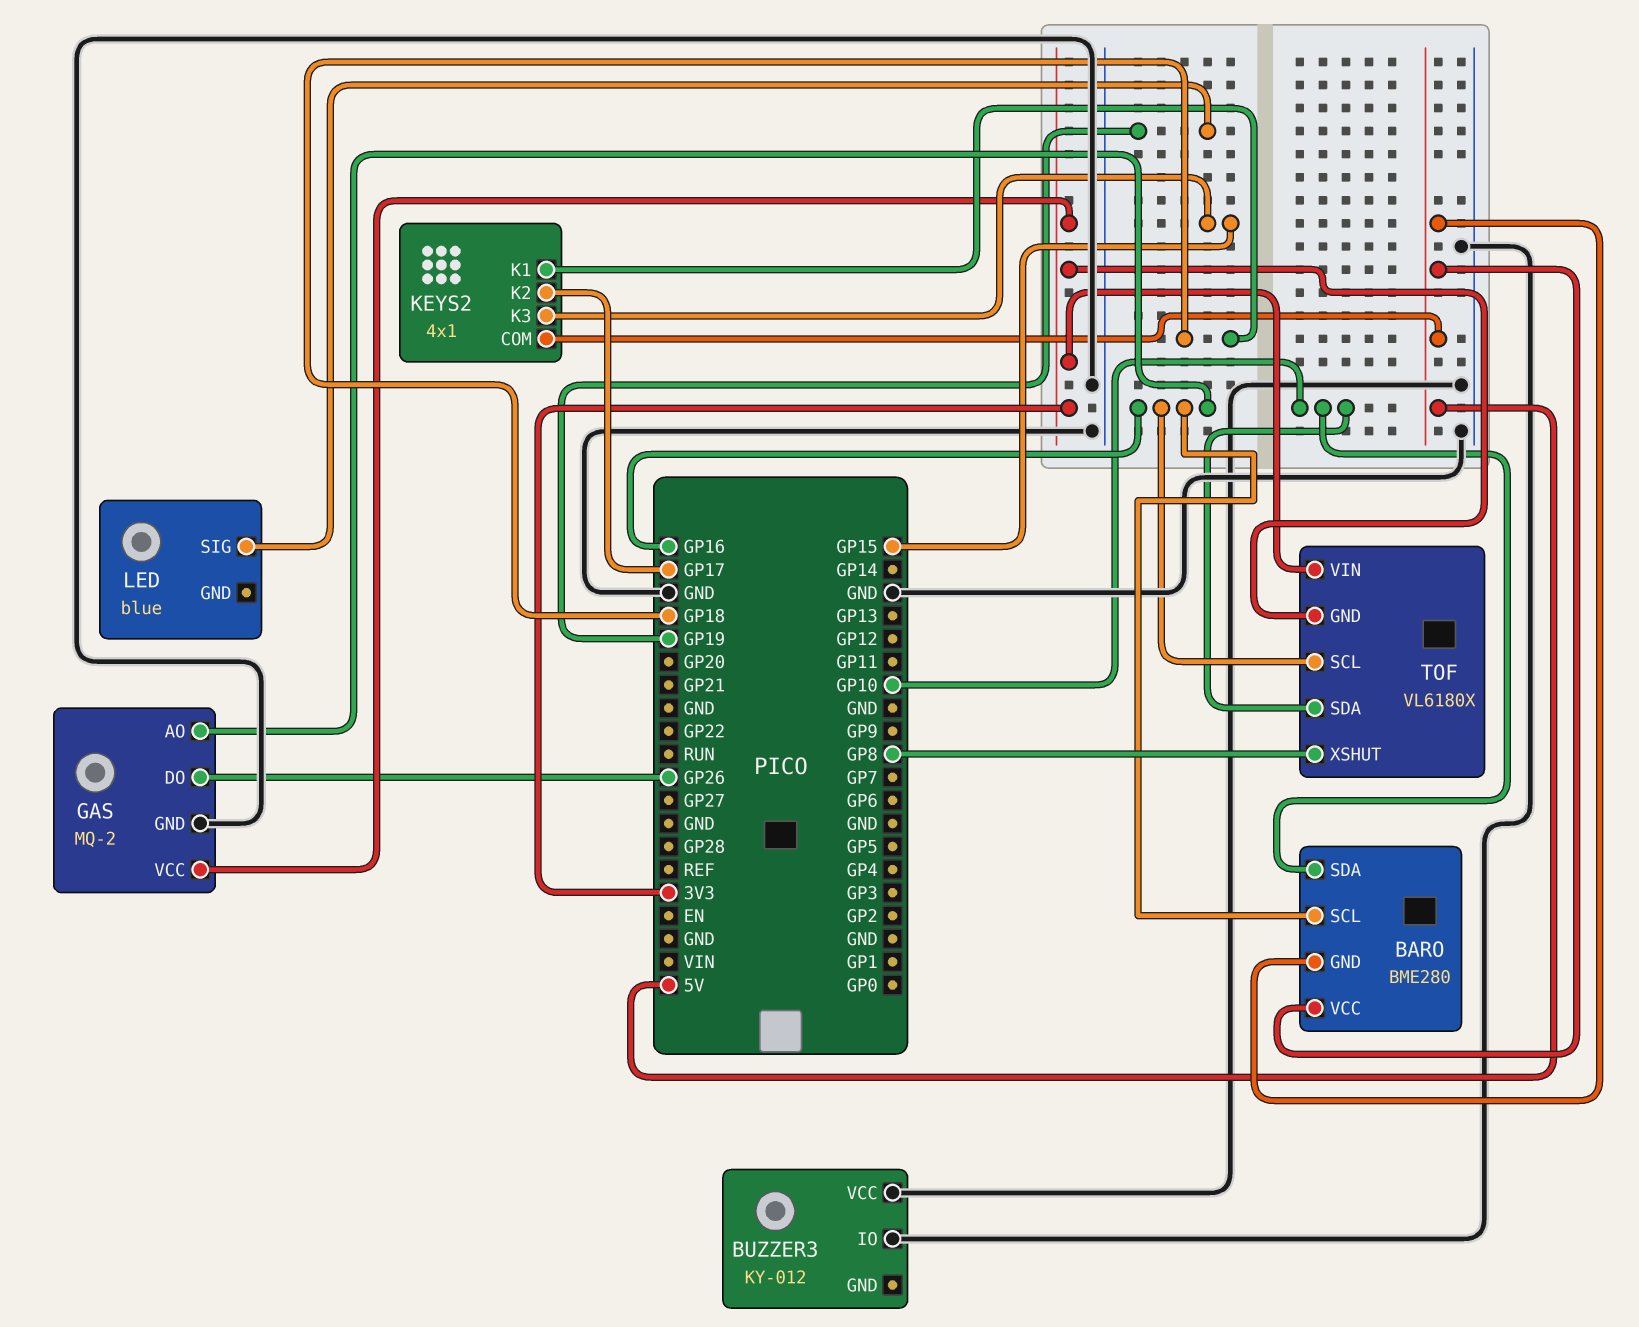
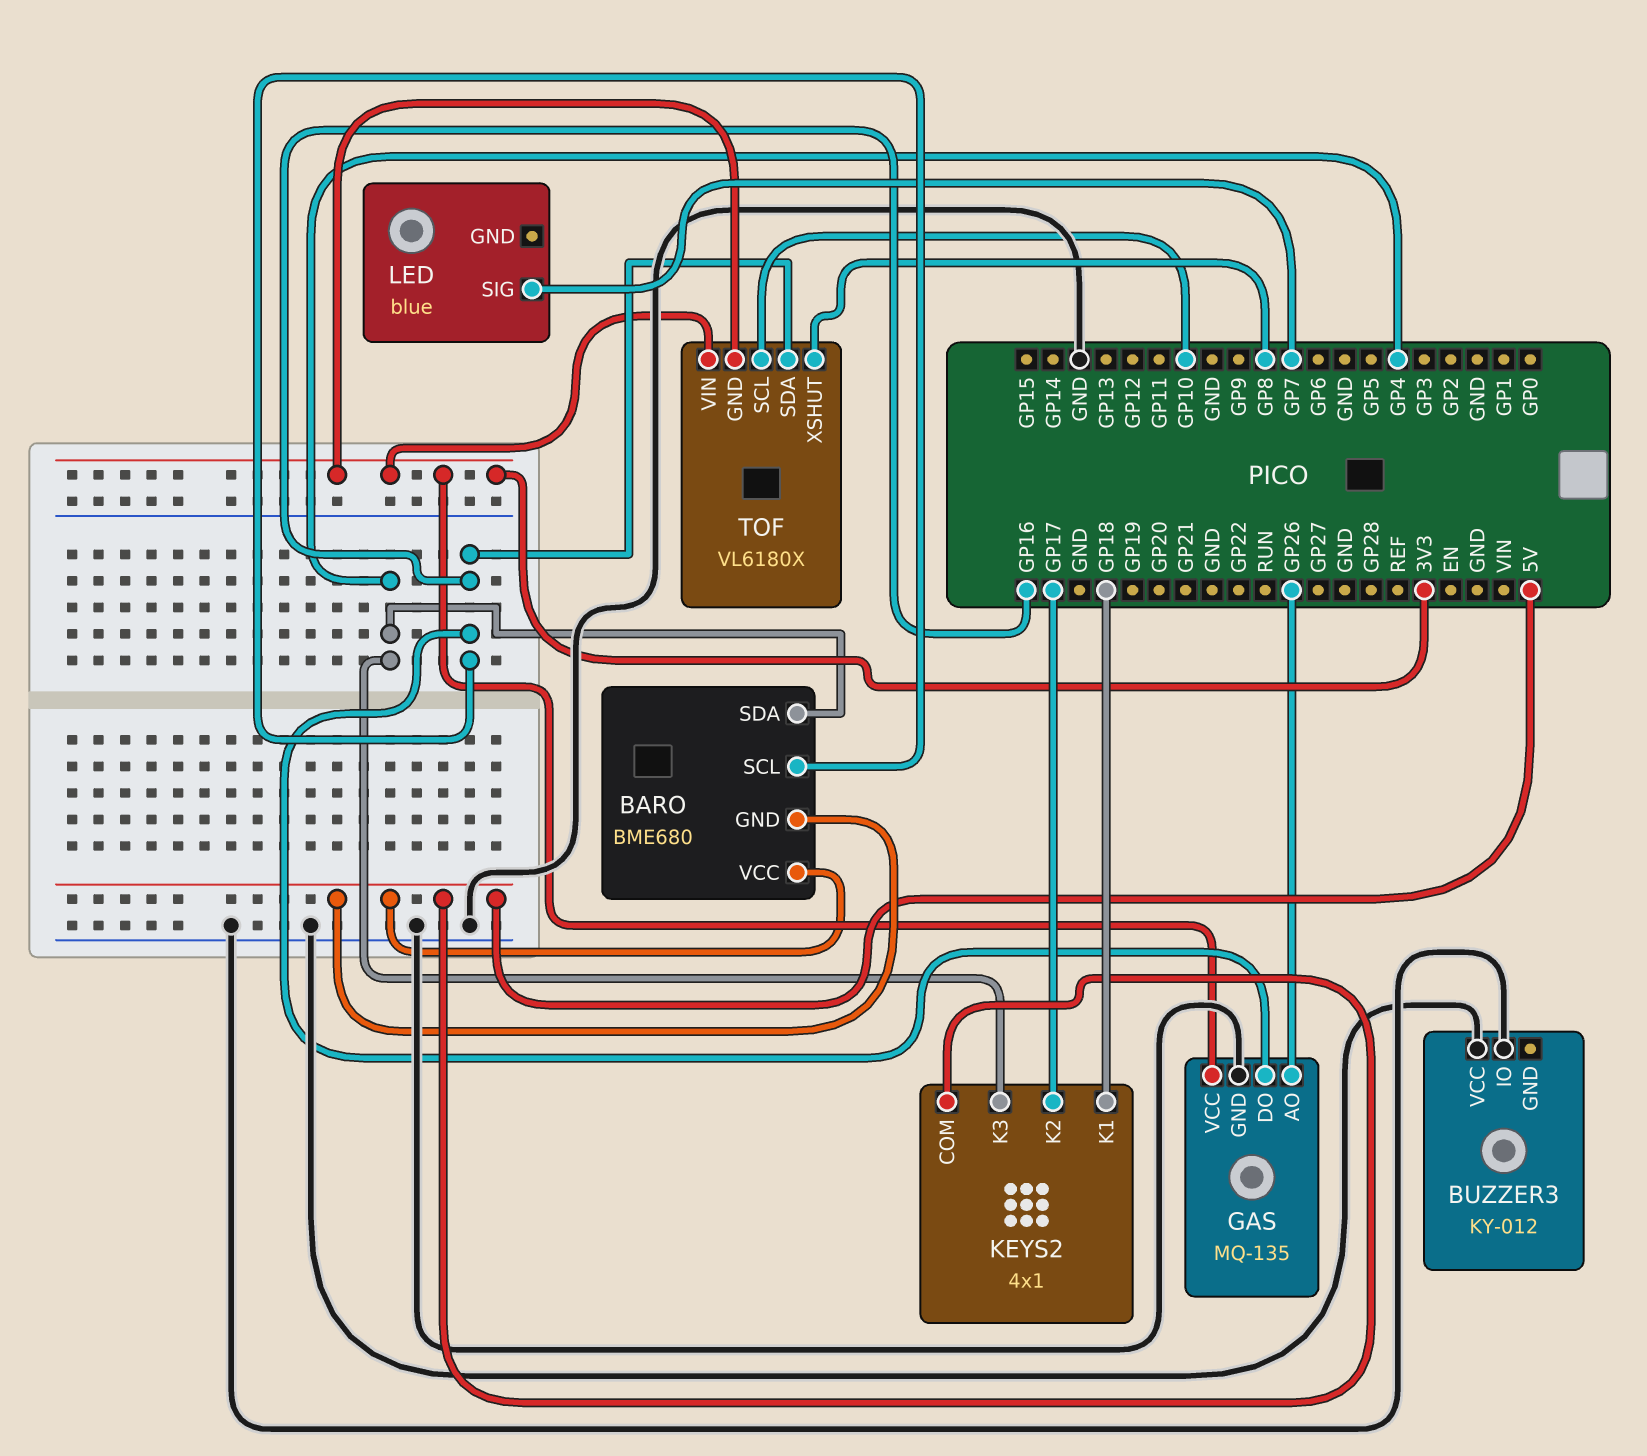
BARO: BME280 -> BME680
BARO pin SDA: GP10 -> GP4
GAS: MQ-2 -> MQ-135
GAS pin AO: GP16 -> GP26
GAS pin DO: GP26 -> GP16
KEYS2 pin K3: GP15 -> GP4
LED pin SIG: GP19 -> GP7
TOF pin SCL: GP16 -> GP10
TOF pin SDA: GP10 -> GP16

